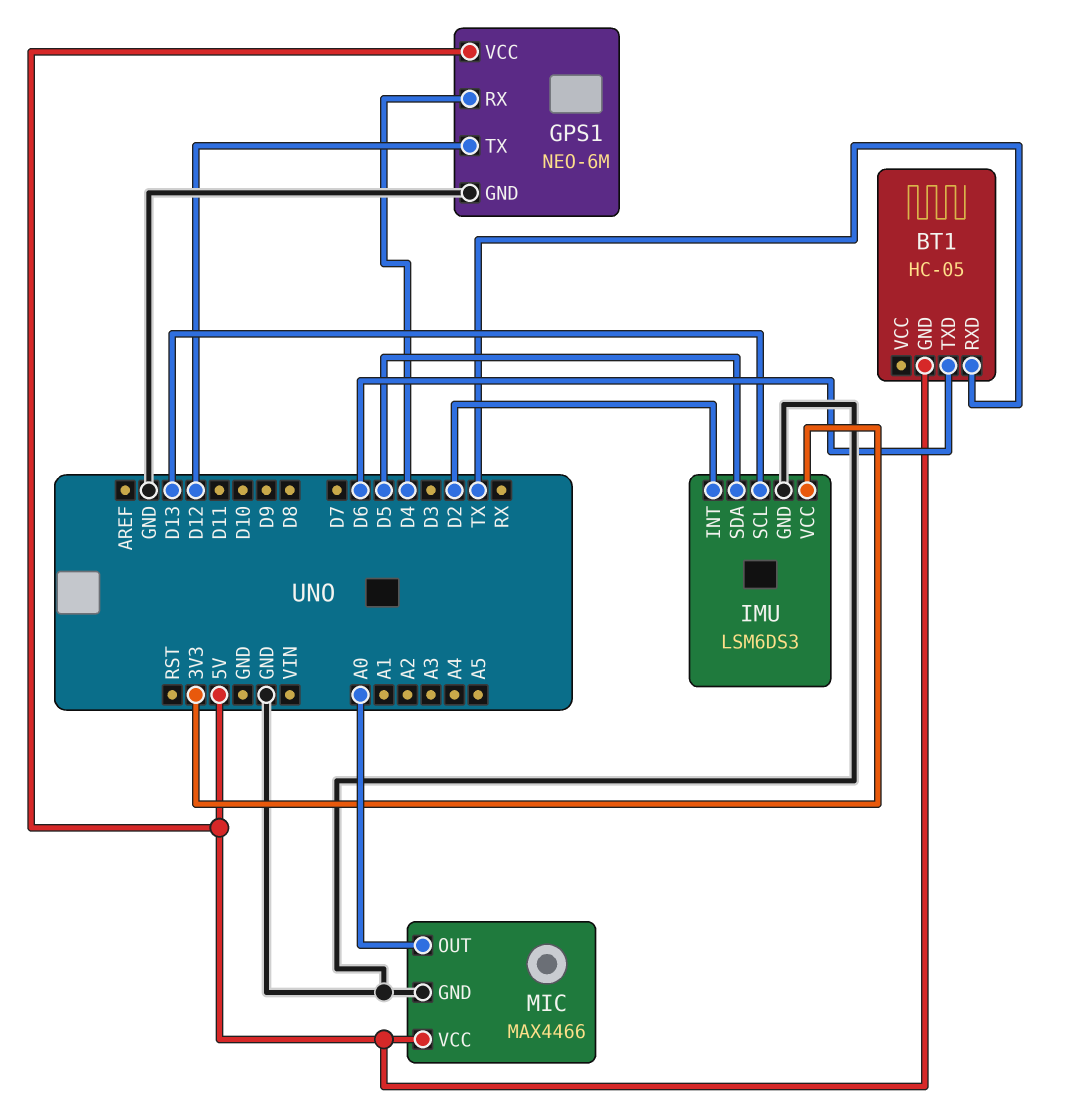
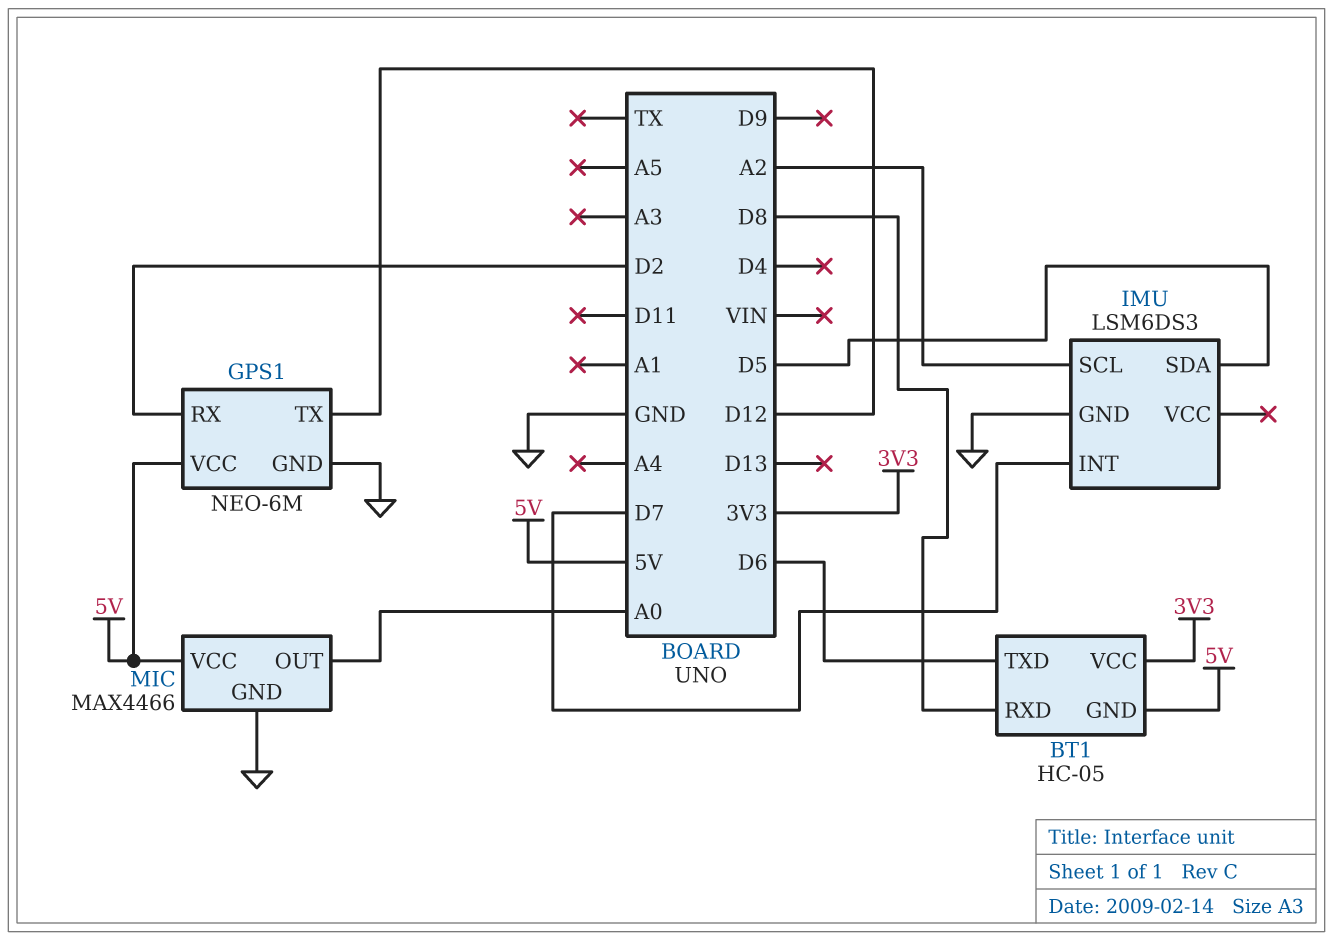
BT1 pin RXD: TX -> D8
BT1 pin VCC: none -> 3V3
GPS1 pin RX: D4 -> D2
IMU pin INT: D2 -> D7
IMU pin SCL: D13 -> A2
IMU pin VCC: 3V3 -> none

